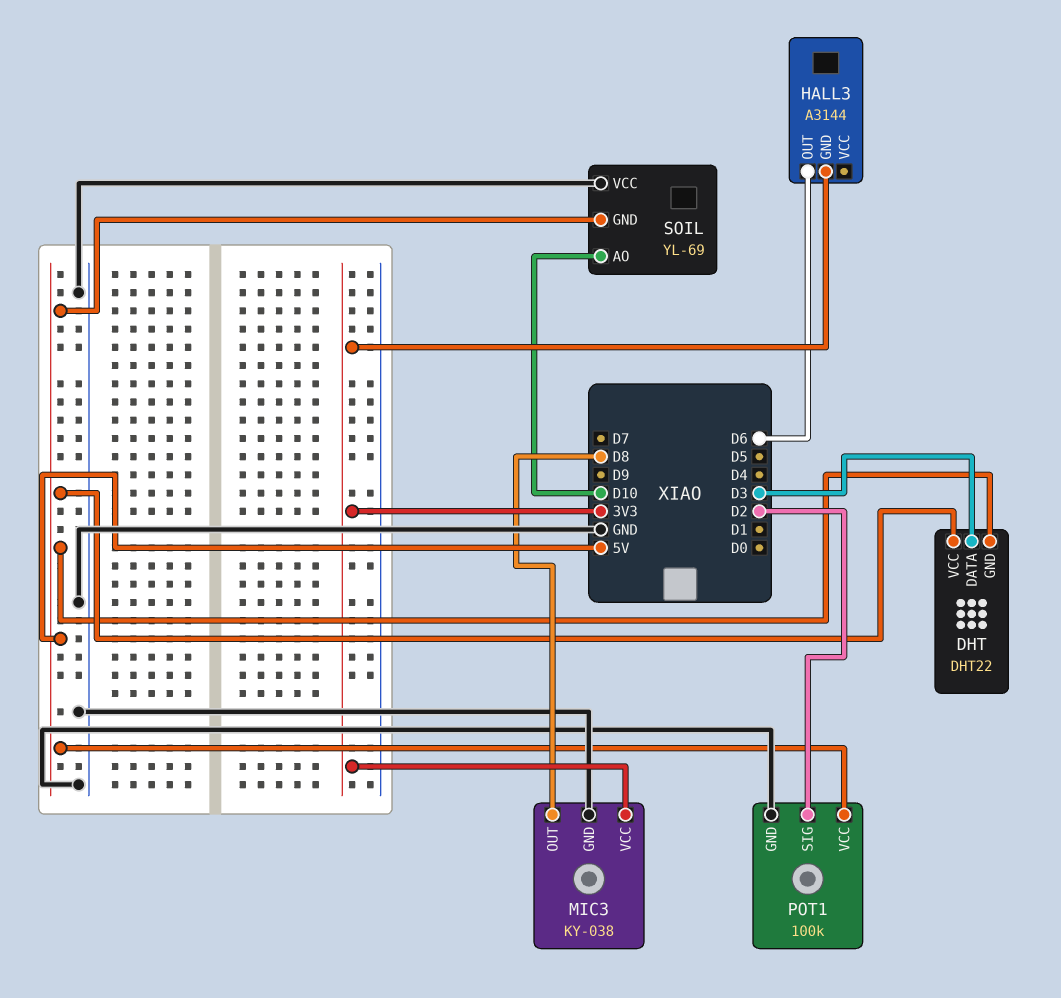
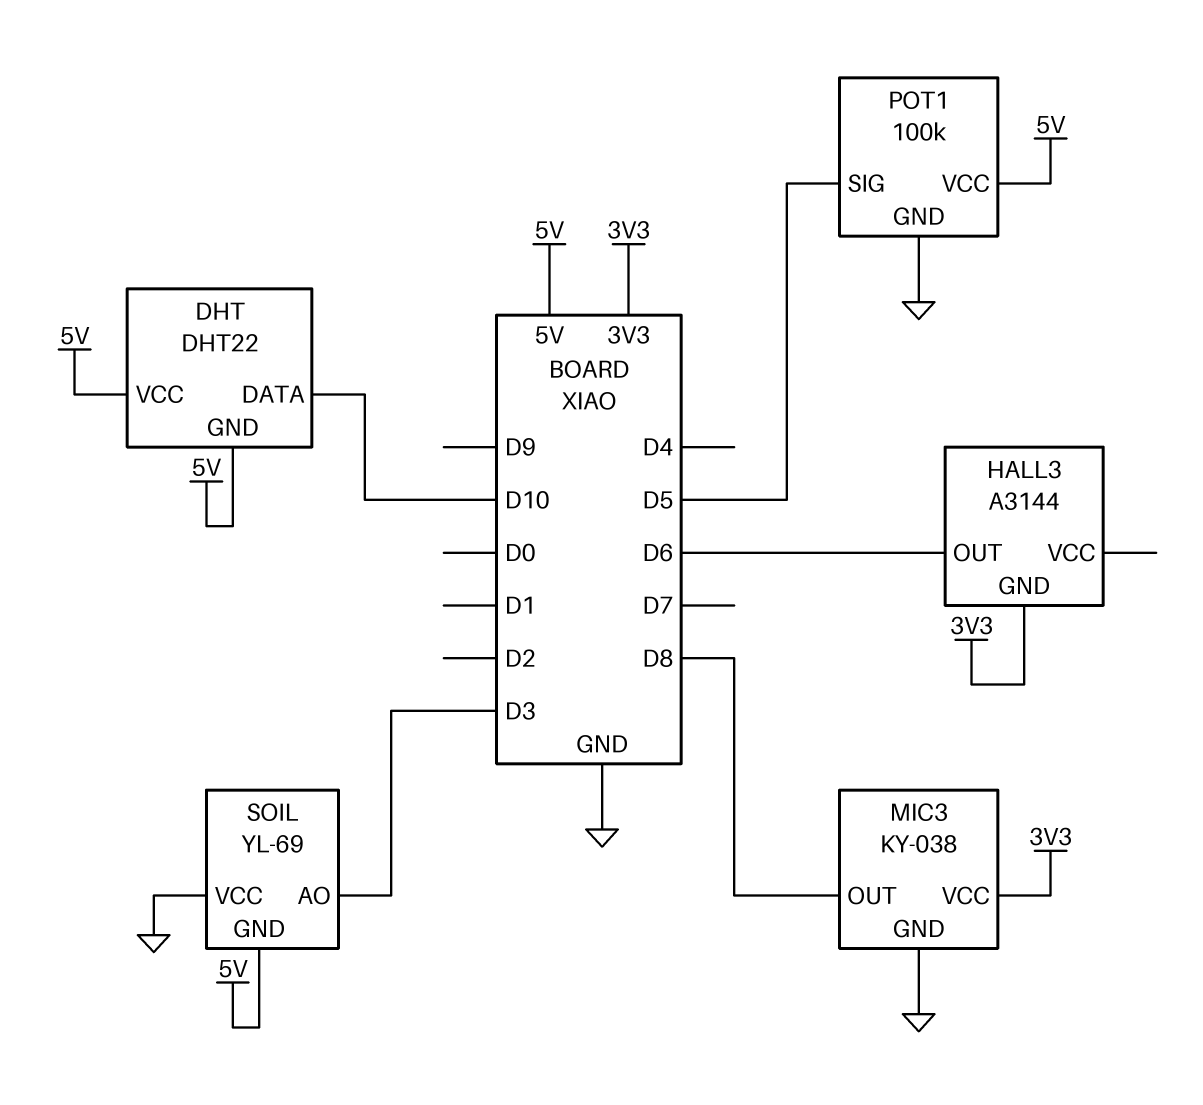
DHT pin DATA: D3 -> D10
POT1 pin SIG: D2 -> D5
SOIL pin AO: D10 -> D3

